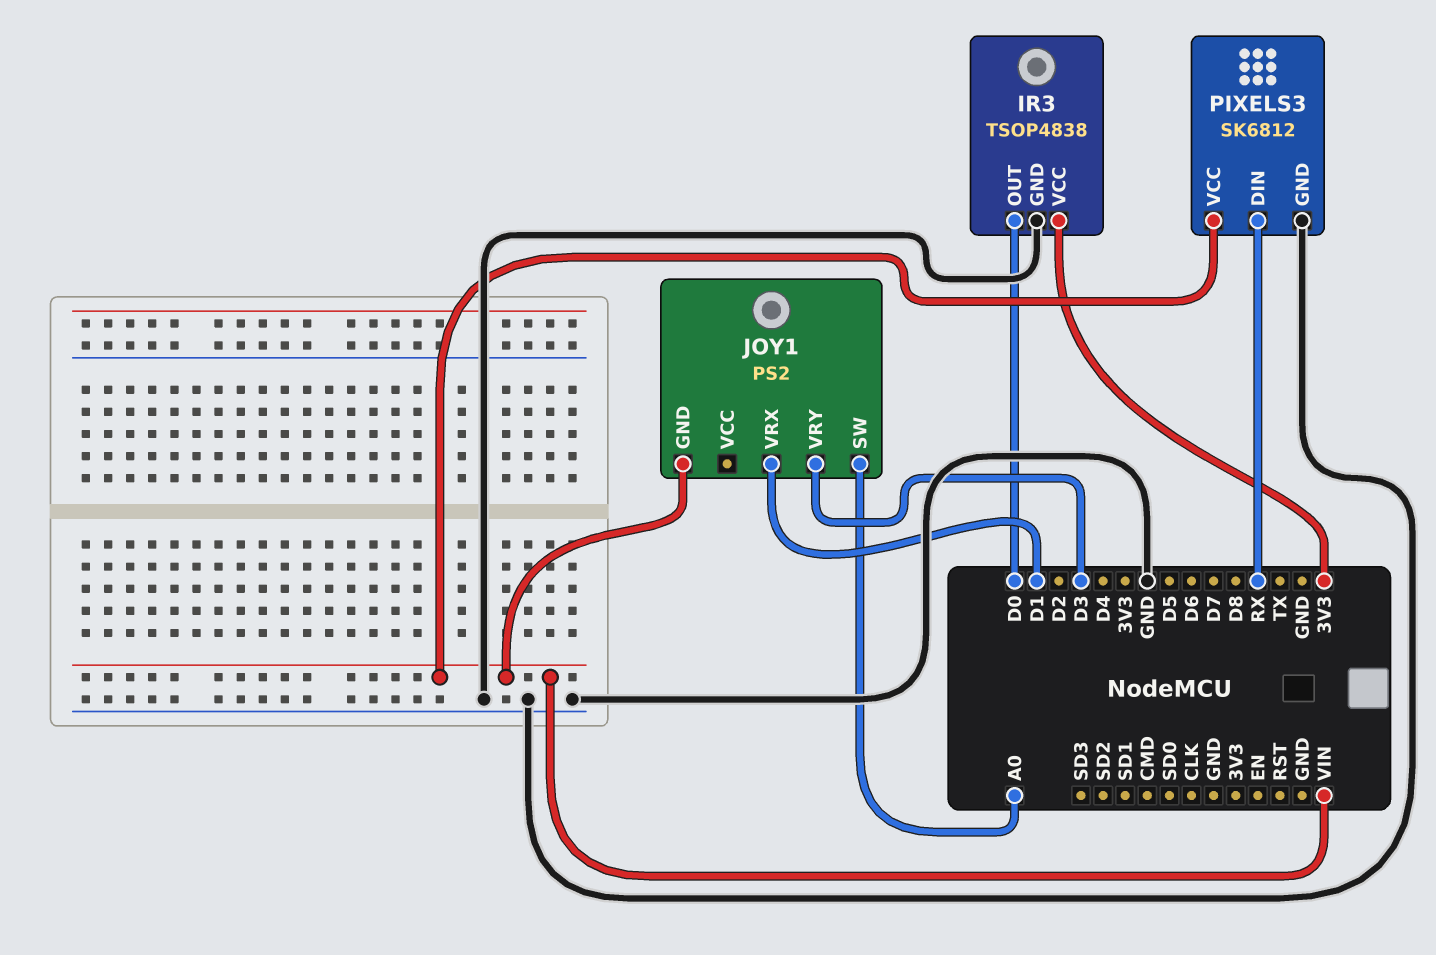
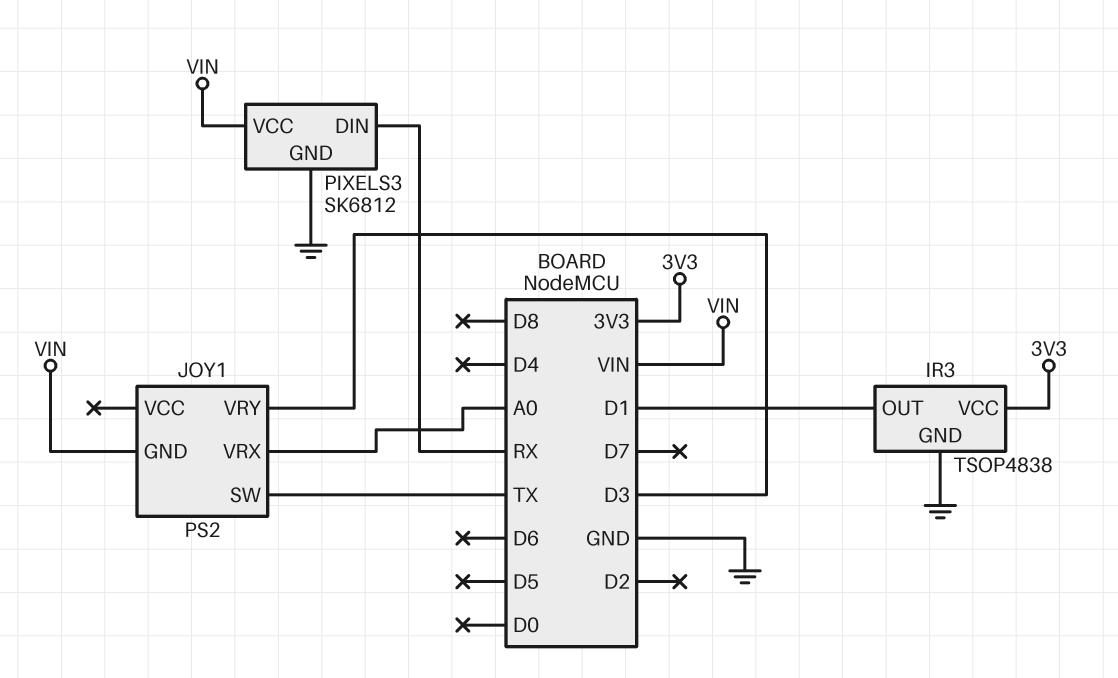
IR3 pin OUT: D0 -> D1
JOY1 pin SW: A0 -> TX
JOY1 pin VRX: D1 -> A0

